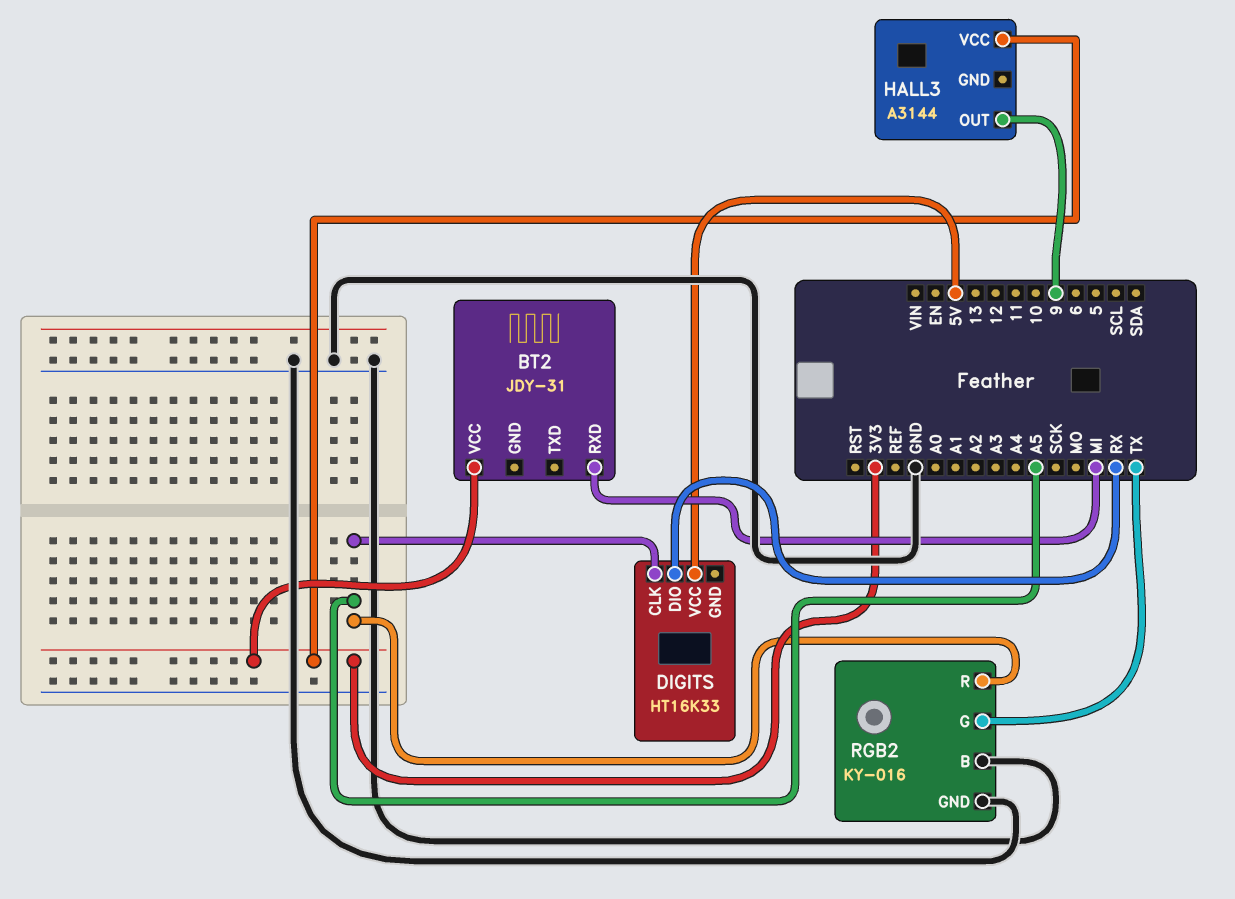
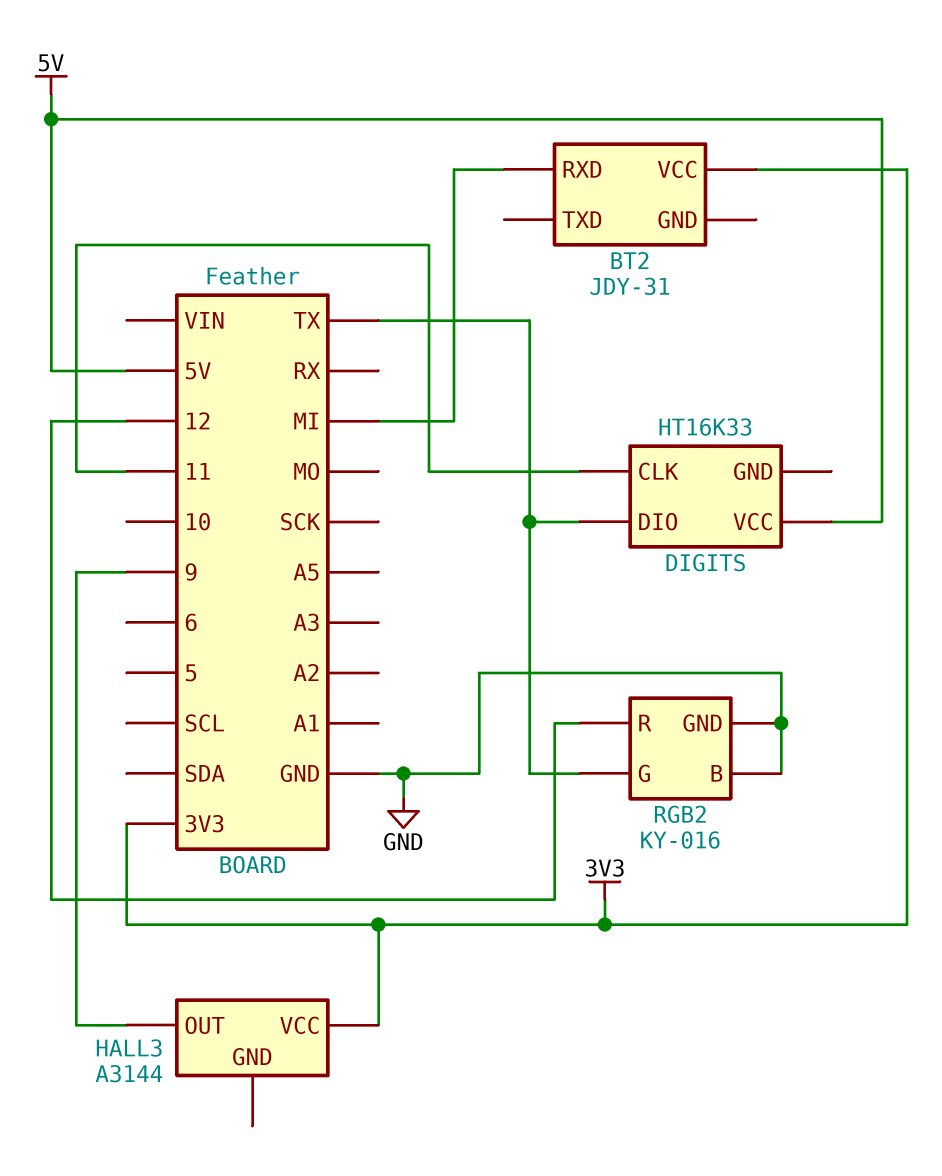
DIGITS pin CLK: A5 -> 11
DIGITS pin DIO: RX -> TX
RGB2 pin R: A5 -> 12

